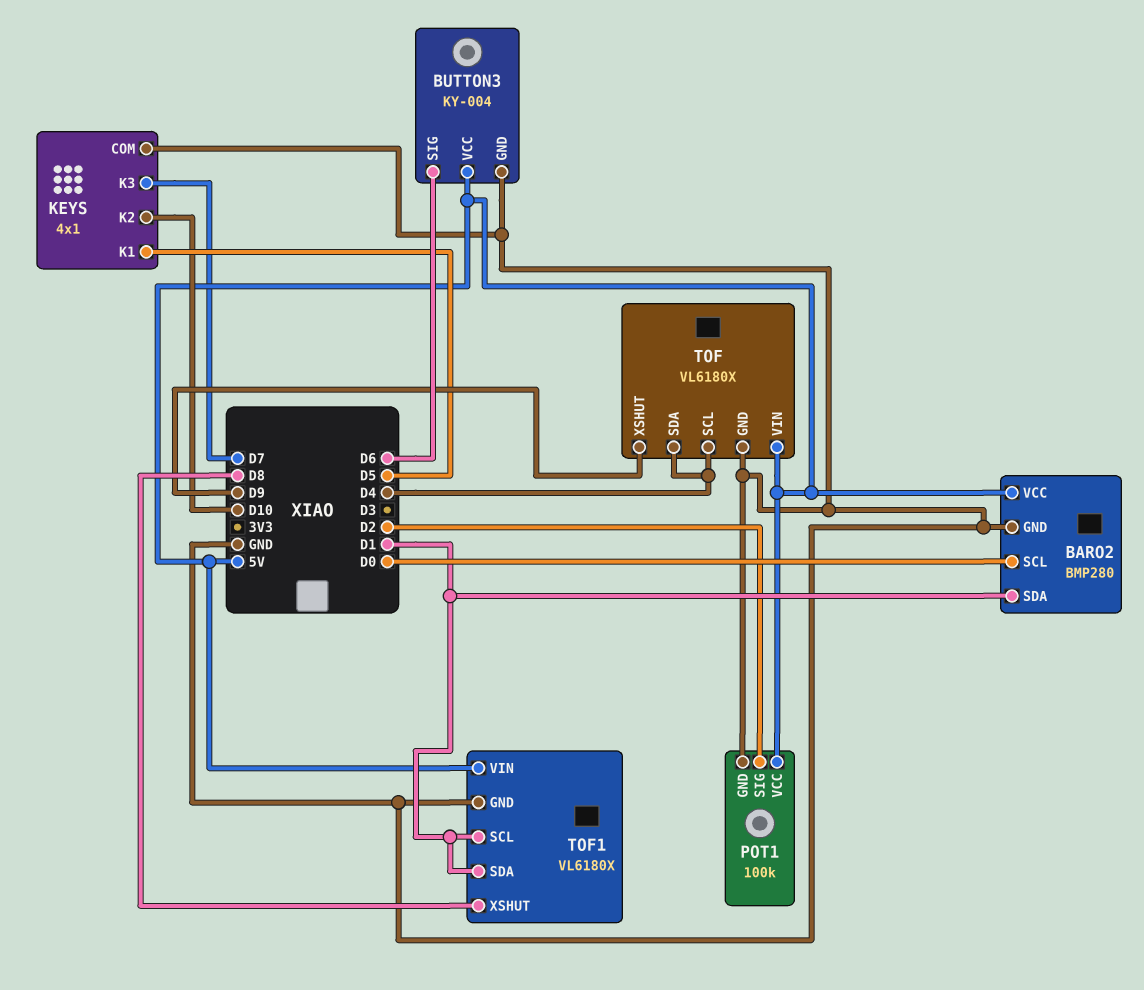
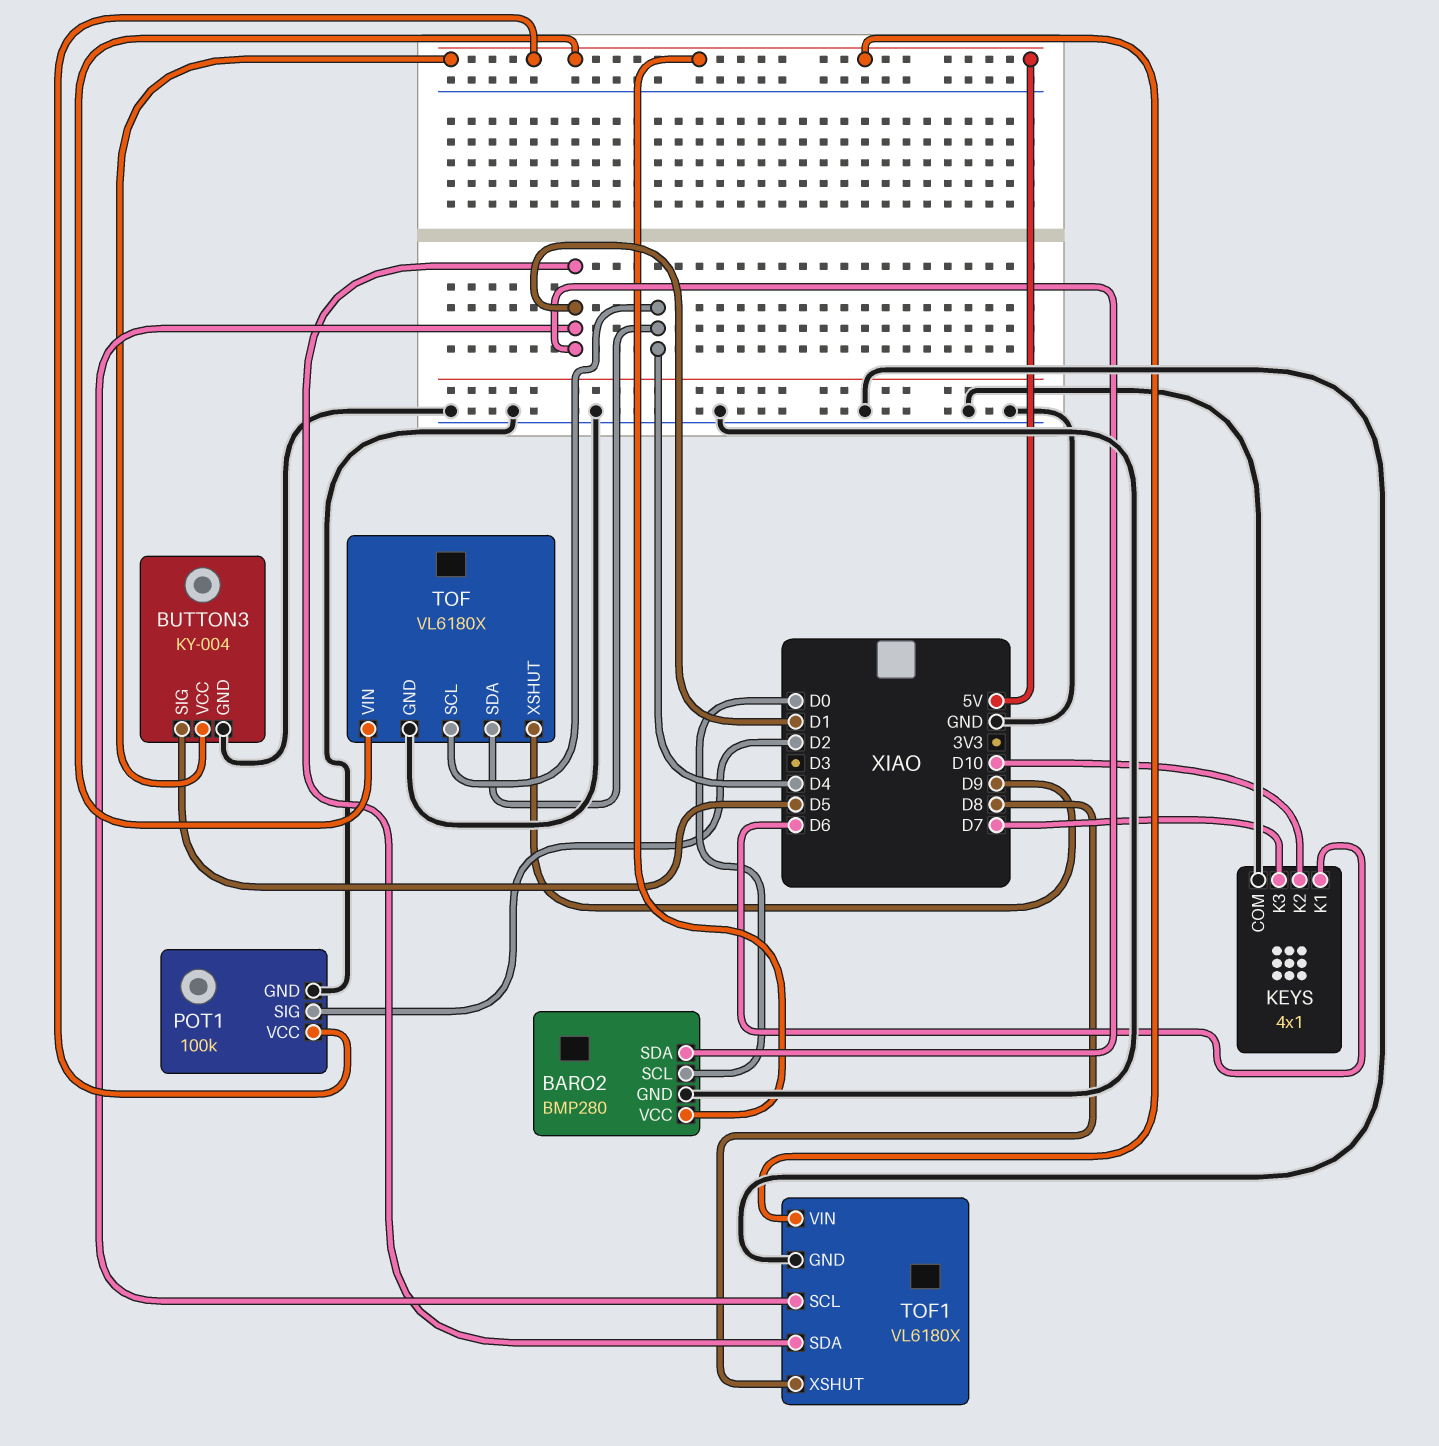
BUTTON3 pin SIG: D6 -> D5
KEYS pin K1: D5 -> D6

